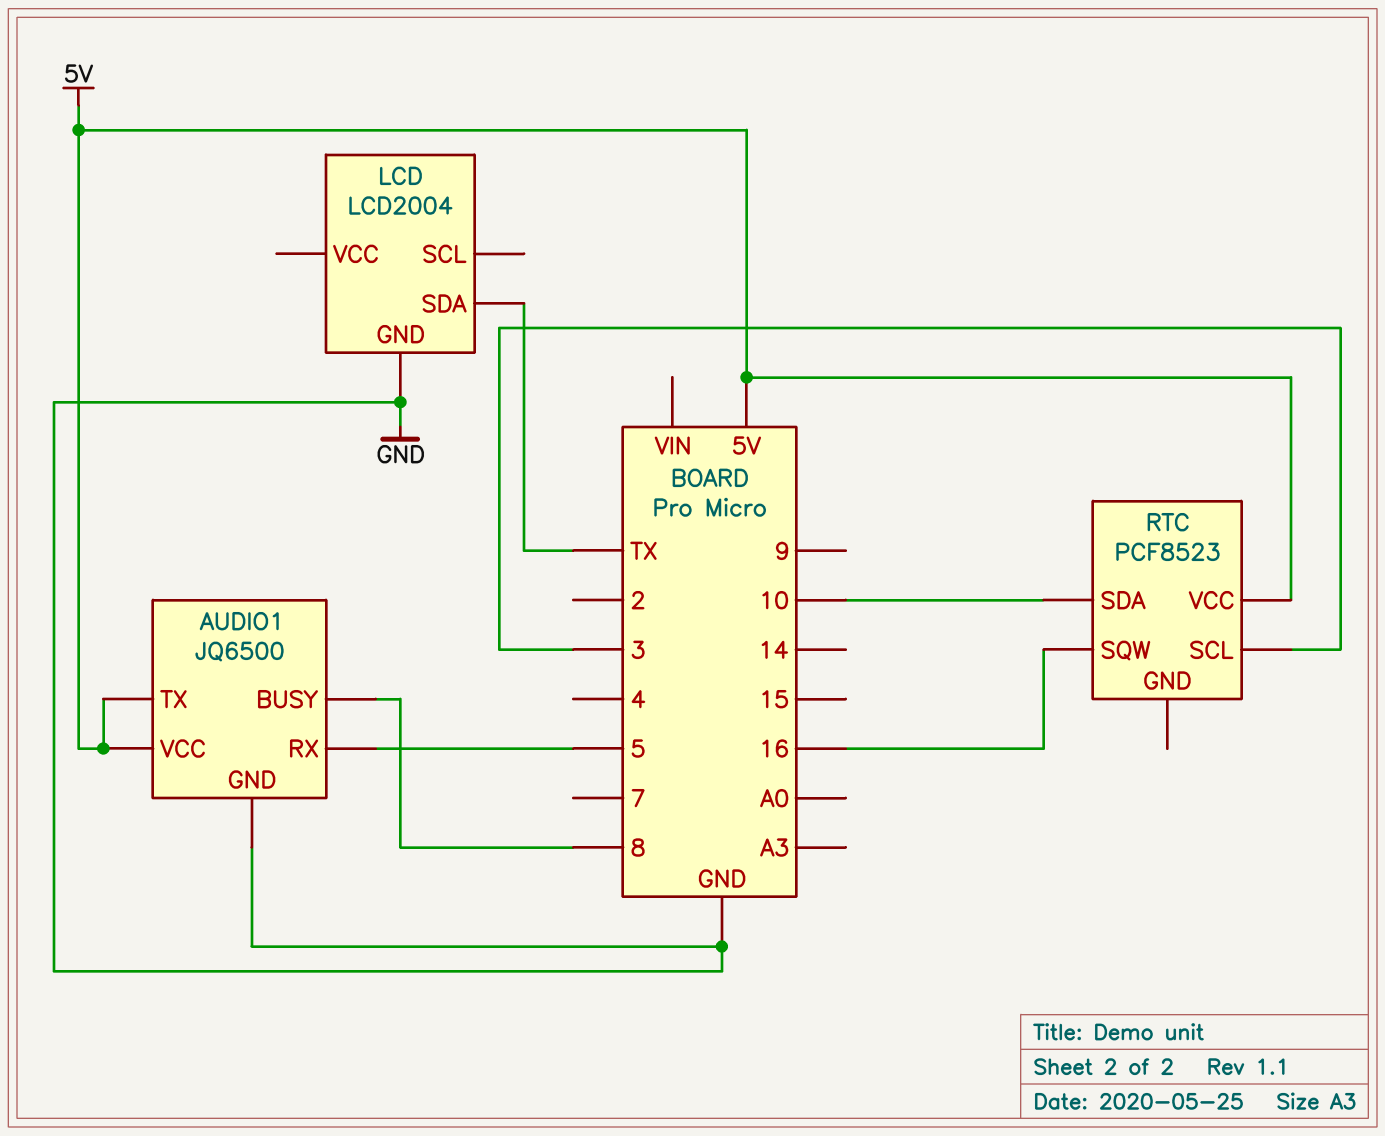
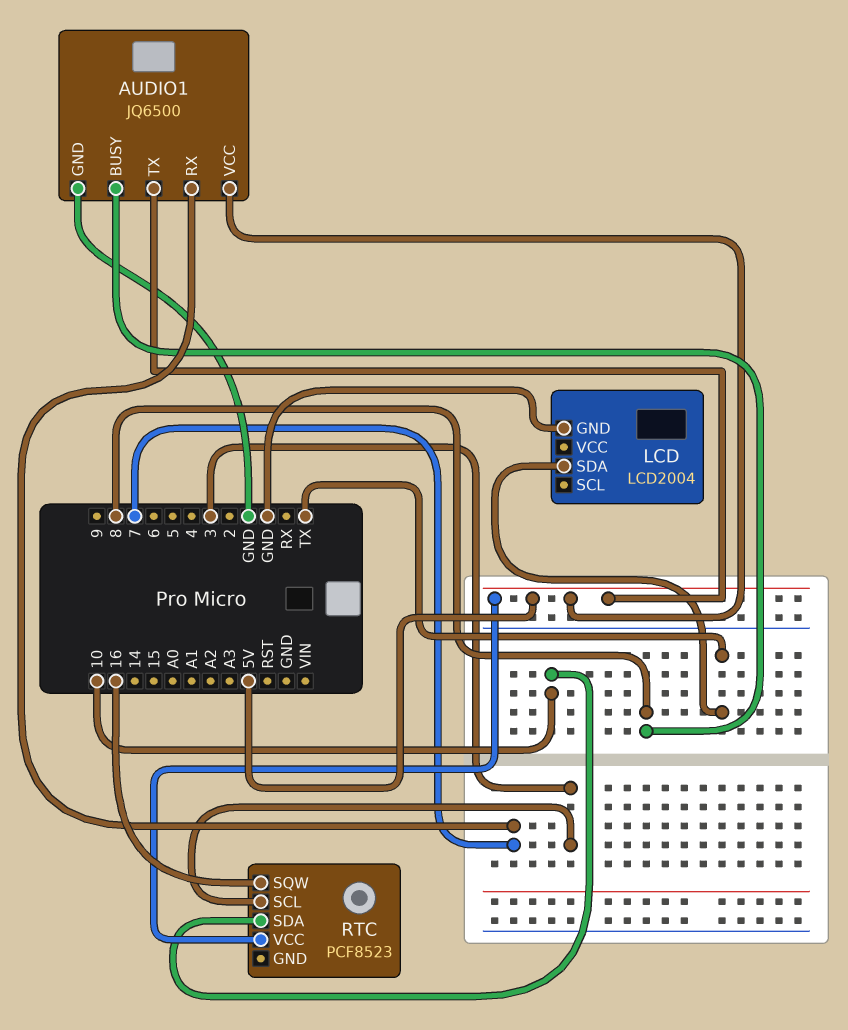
AUDIO1 pin RX: 5 -> 7

